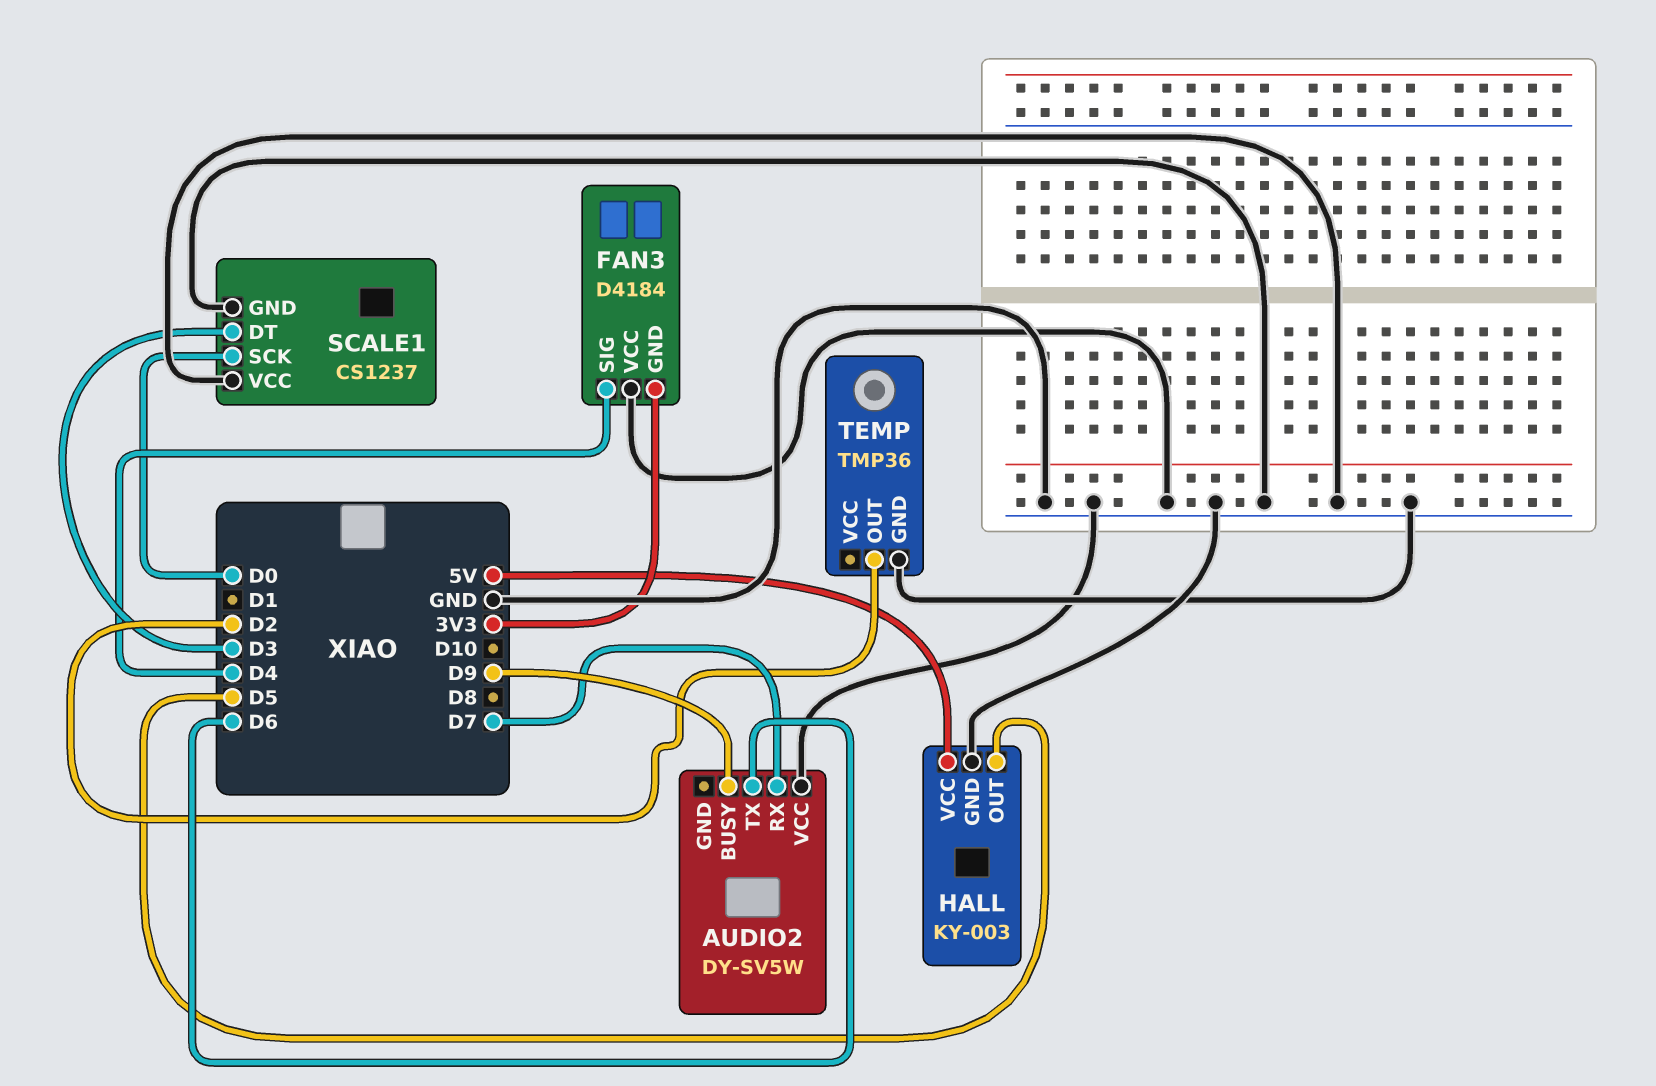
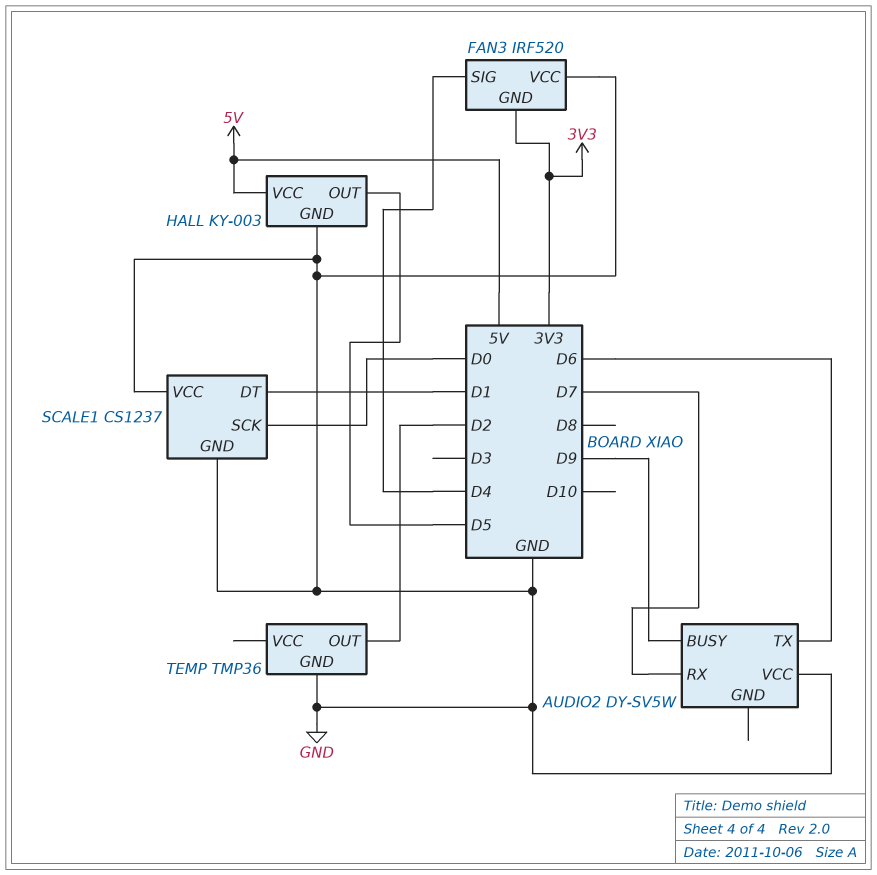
FAN3: D4184 -> IRF520
SCALE1 pin DT: D3 -> D1

